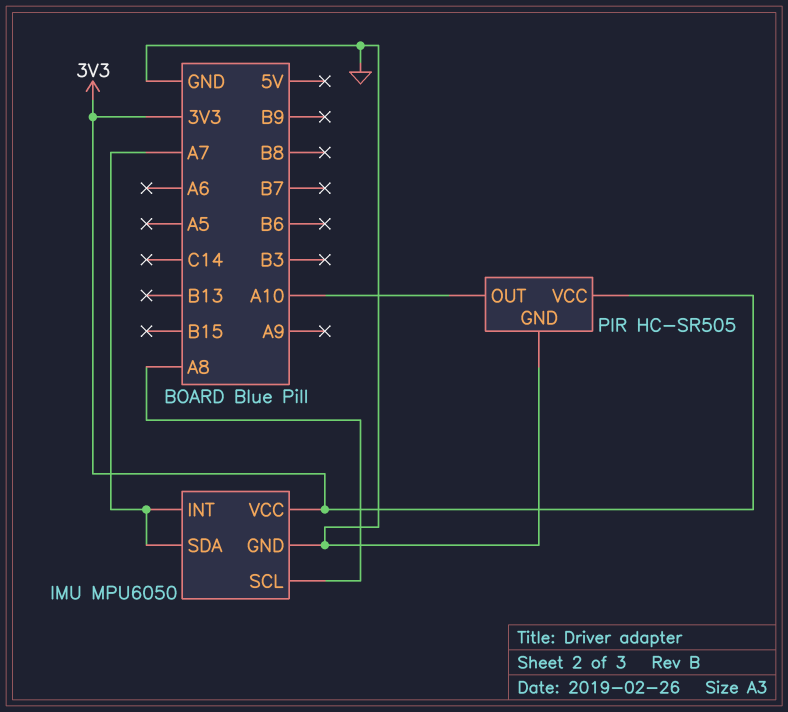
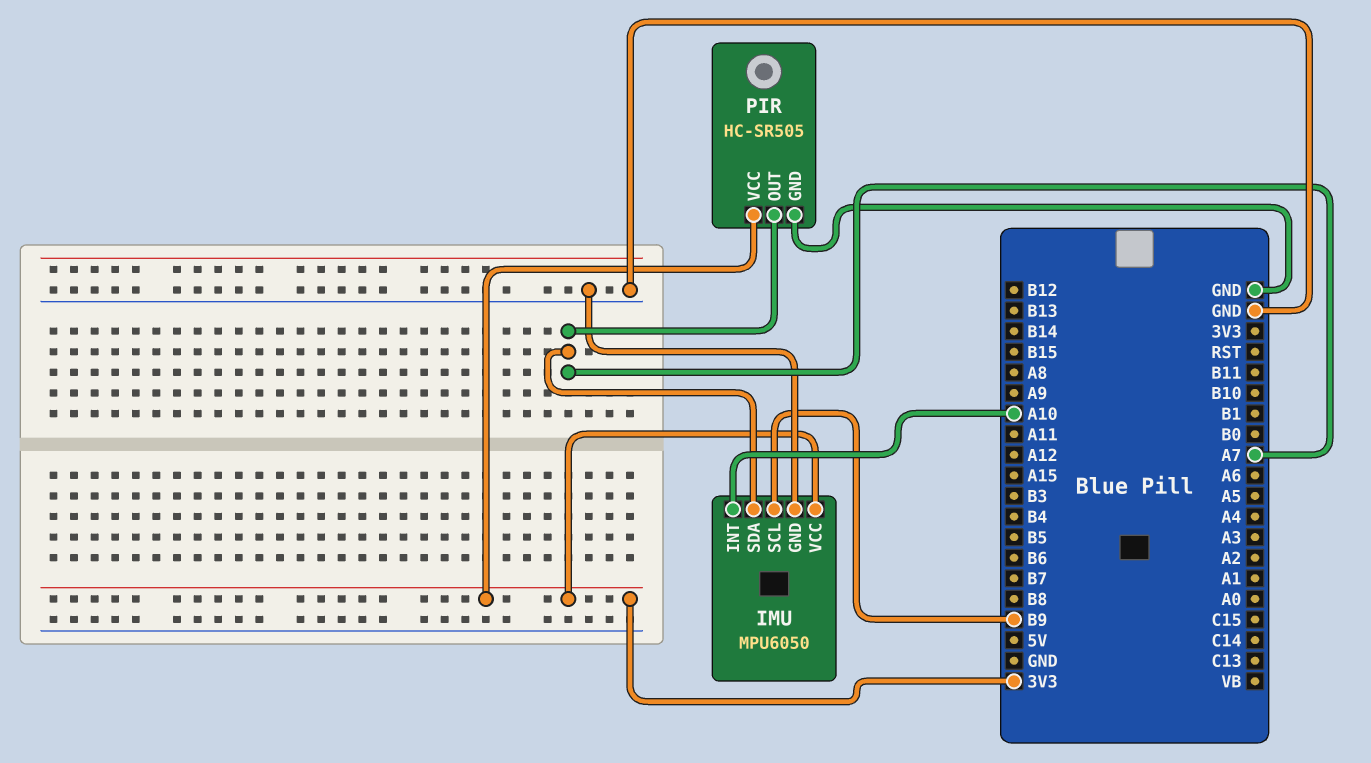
IMU pin INT: A7 -> A10
IMU pin SCL: A8 -> B9
PIR pin OUT: A10 -> A7

